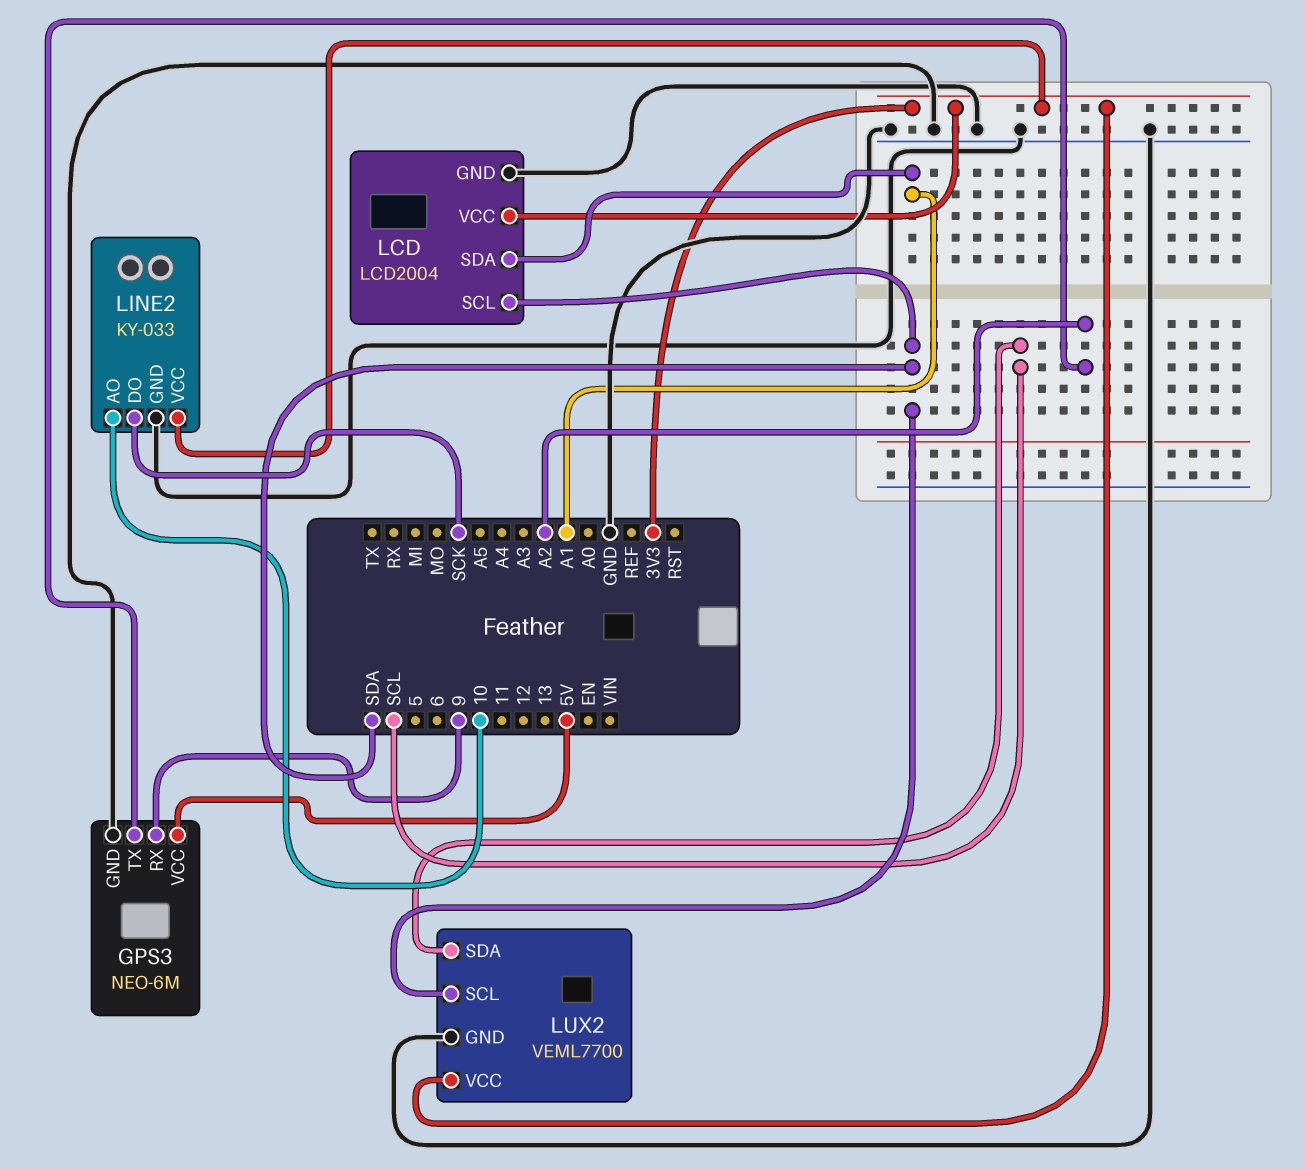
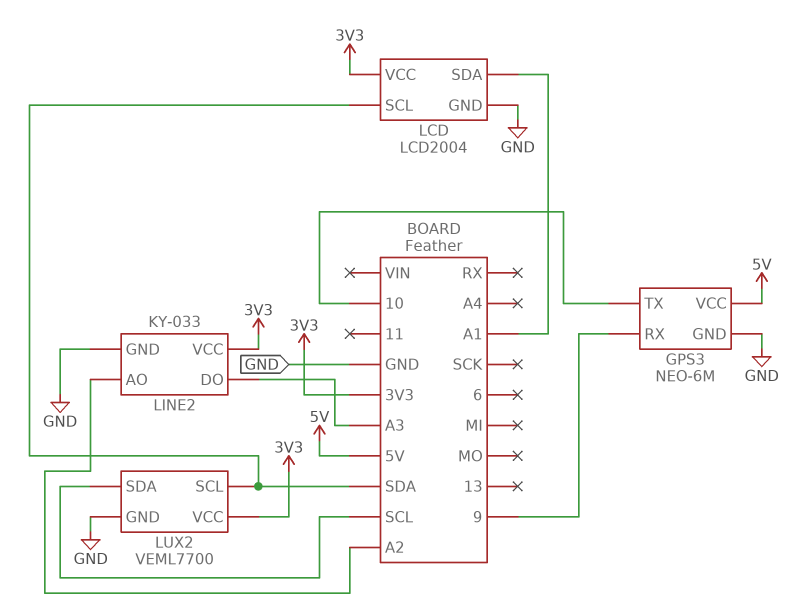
GPS3 pin TX: A2 -> 10
LINE2 pin AO: 10 -> A2
LINE2 pin DO: SCK -> A3

